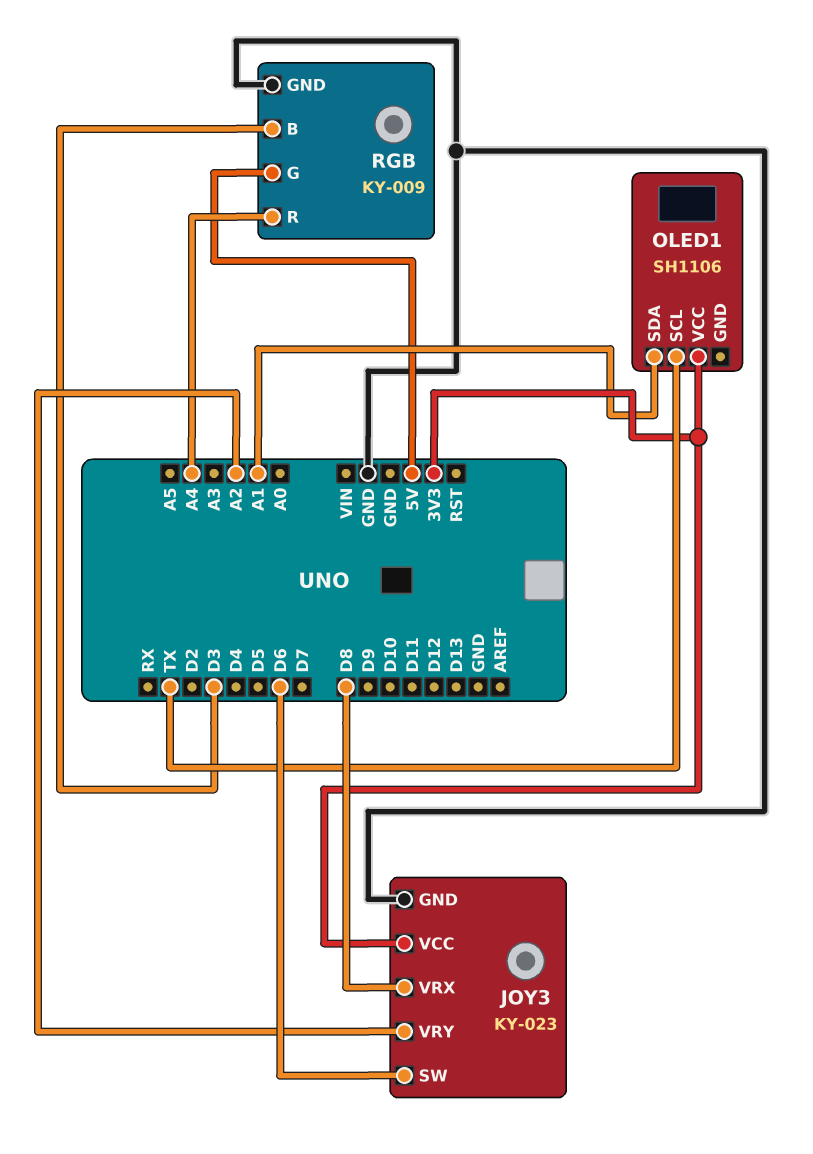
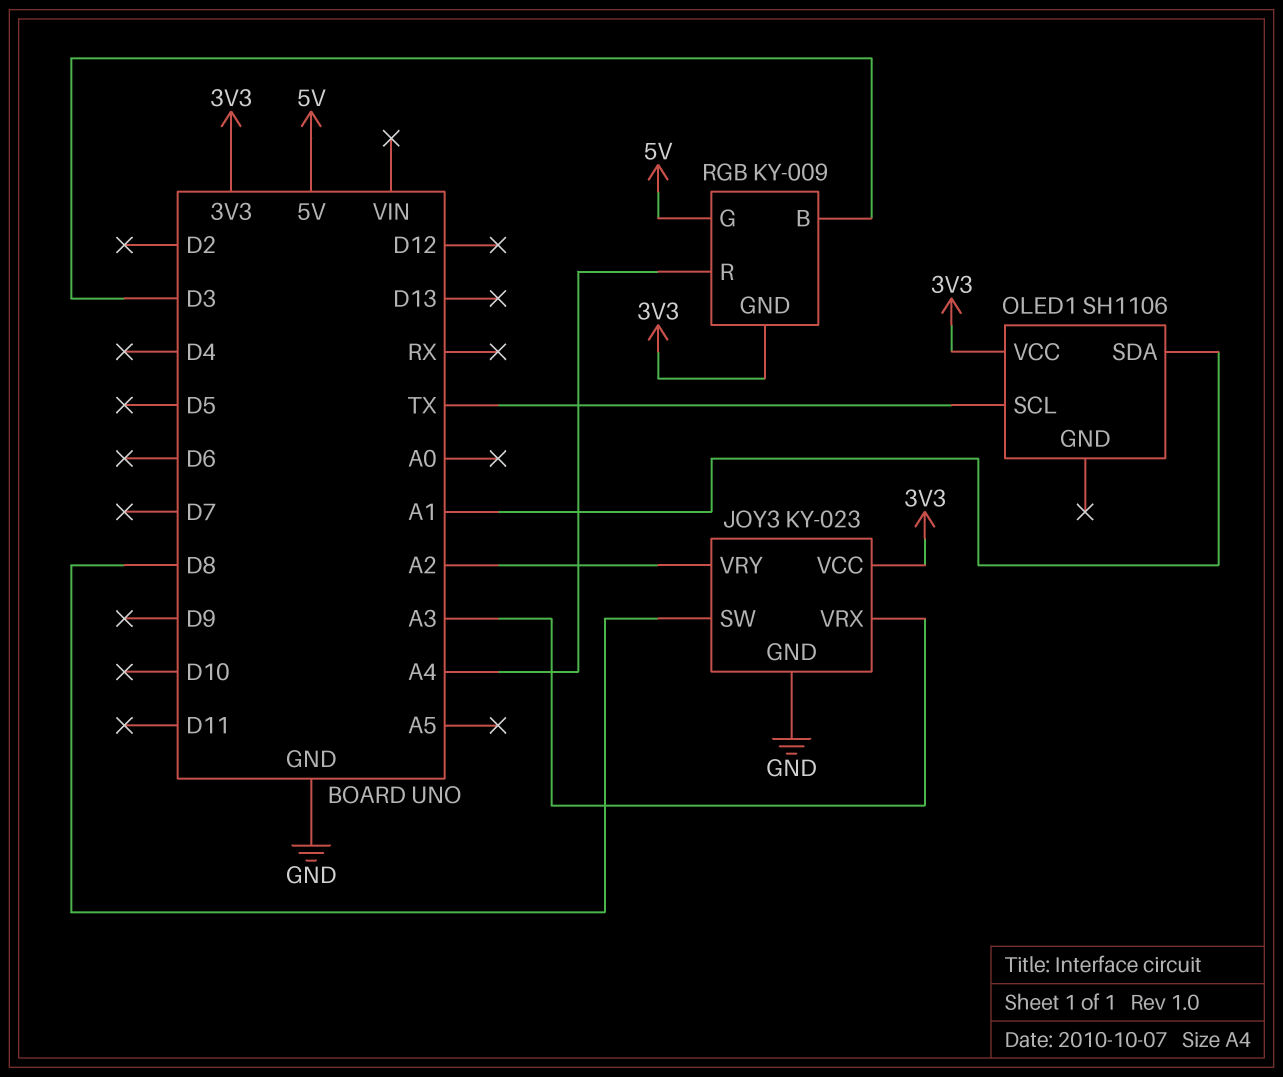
JOY3 pin SW: D6 -> D8
JOY3 pin VRX: D8 -> A3
RGB pin GND: GND -> 3V3

